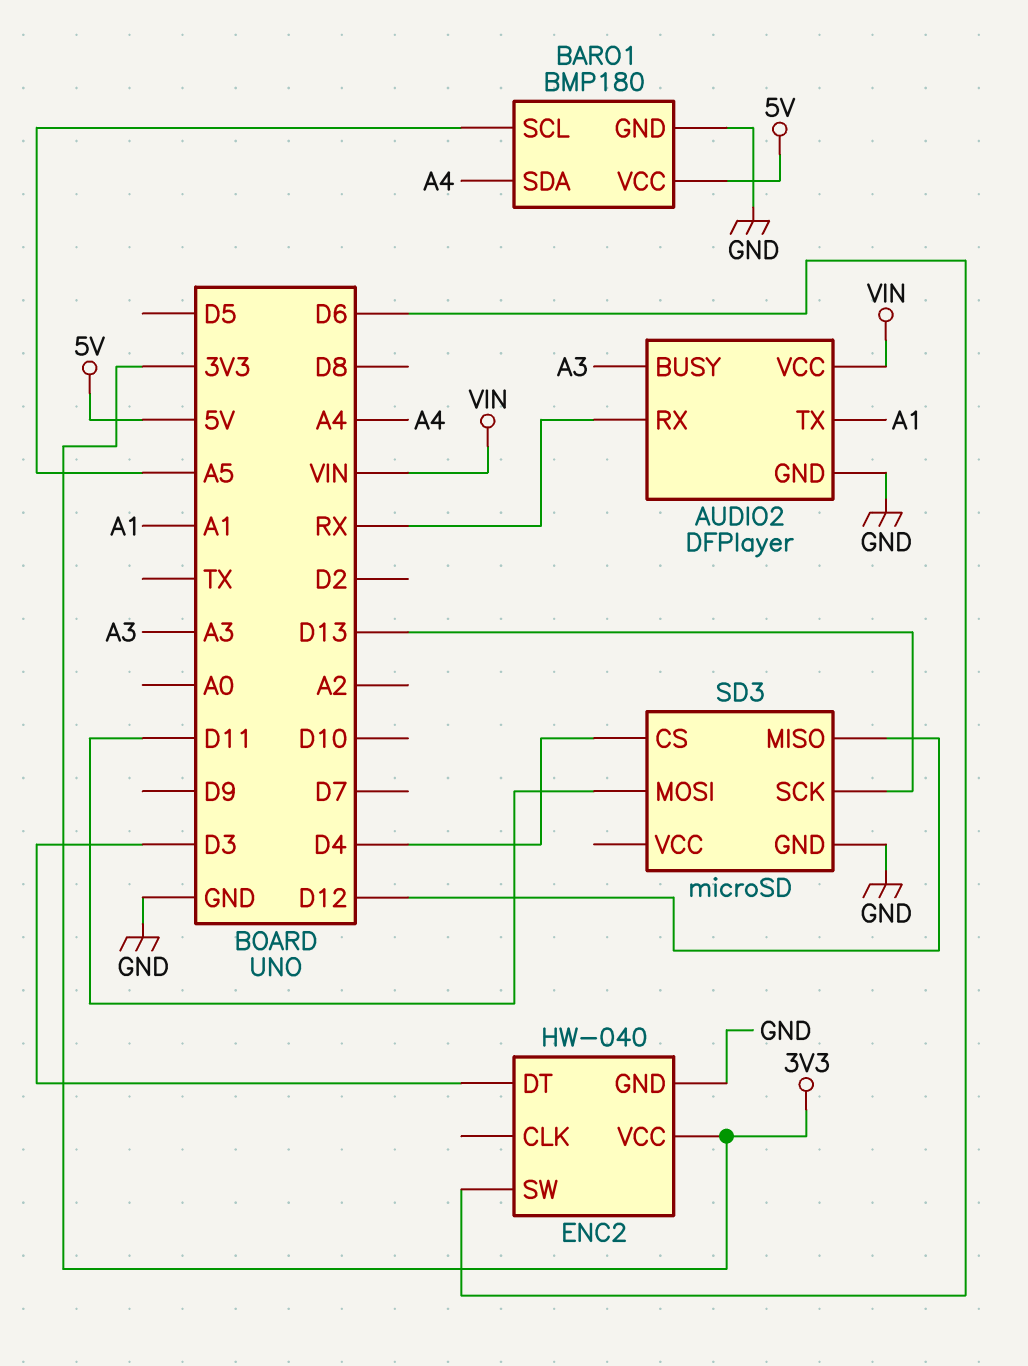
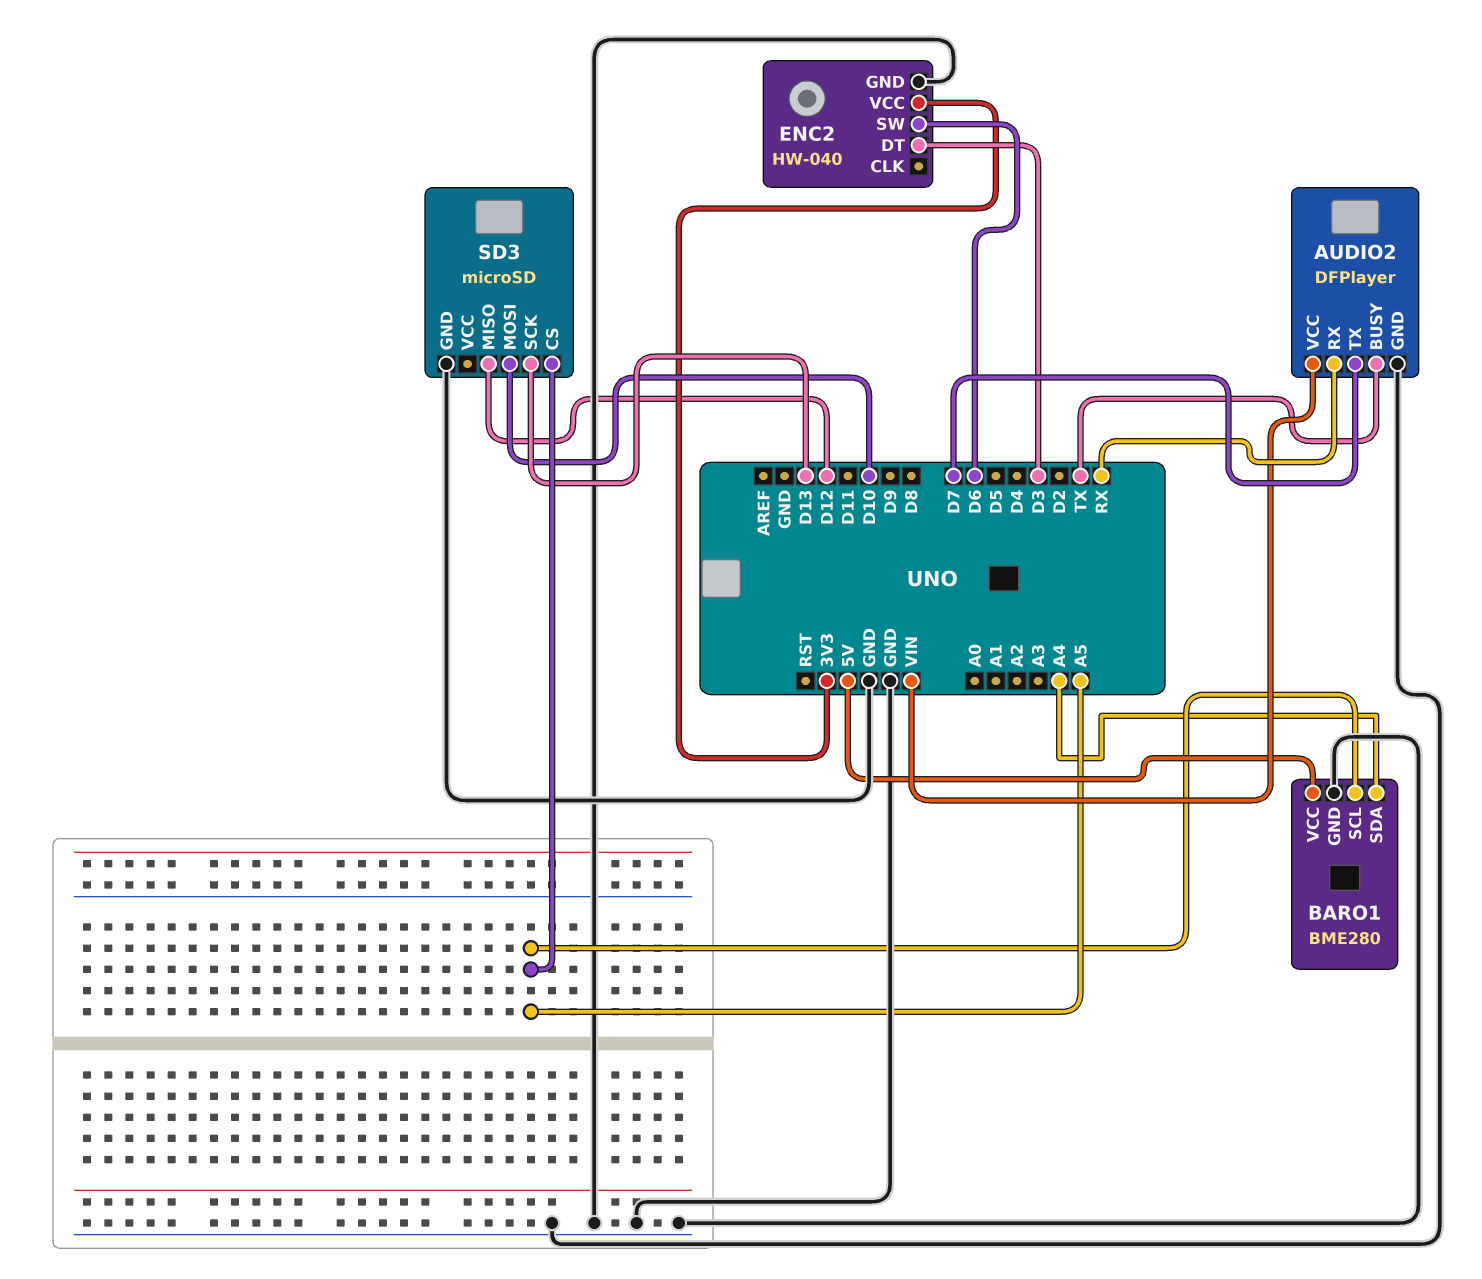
AUDIO2 pin BUSY: A3 -> TX
AUDIO2 pin TX: A1 -> D7
BARO1: BMP180 -> BME280
SD3 pin CS: D4 -> A5
SD3 pin MOSI: D11 -> D10

